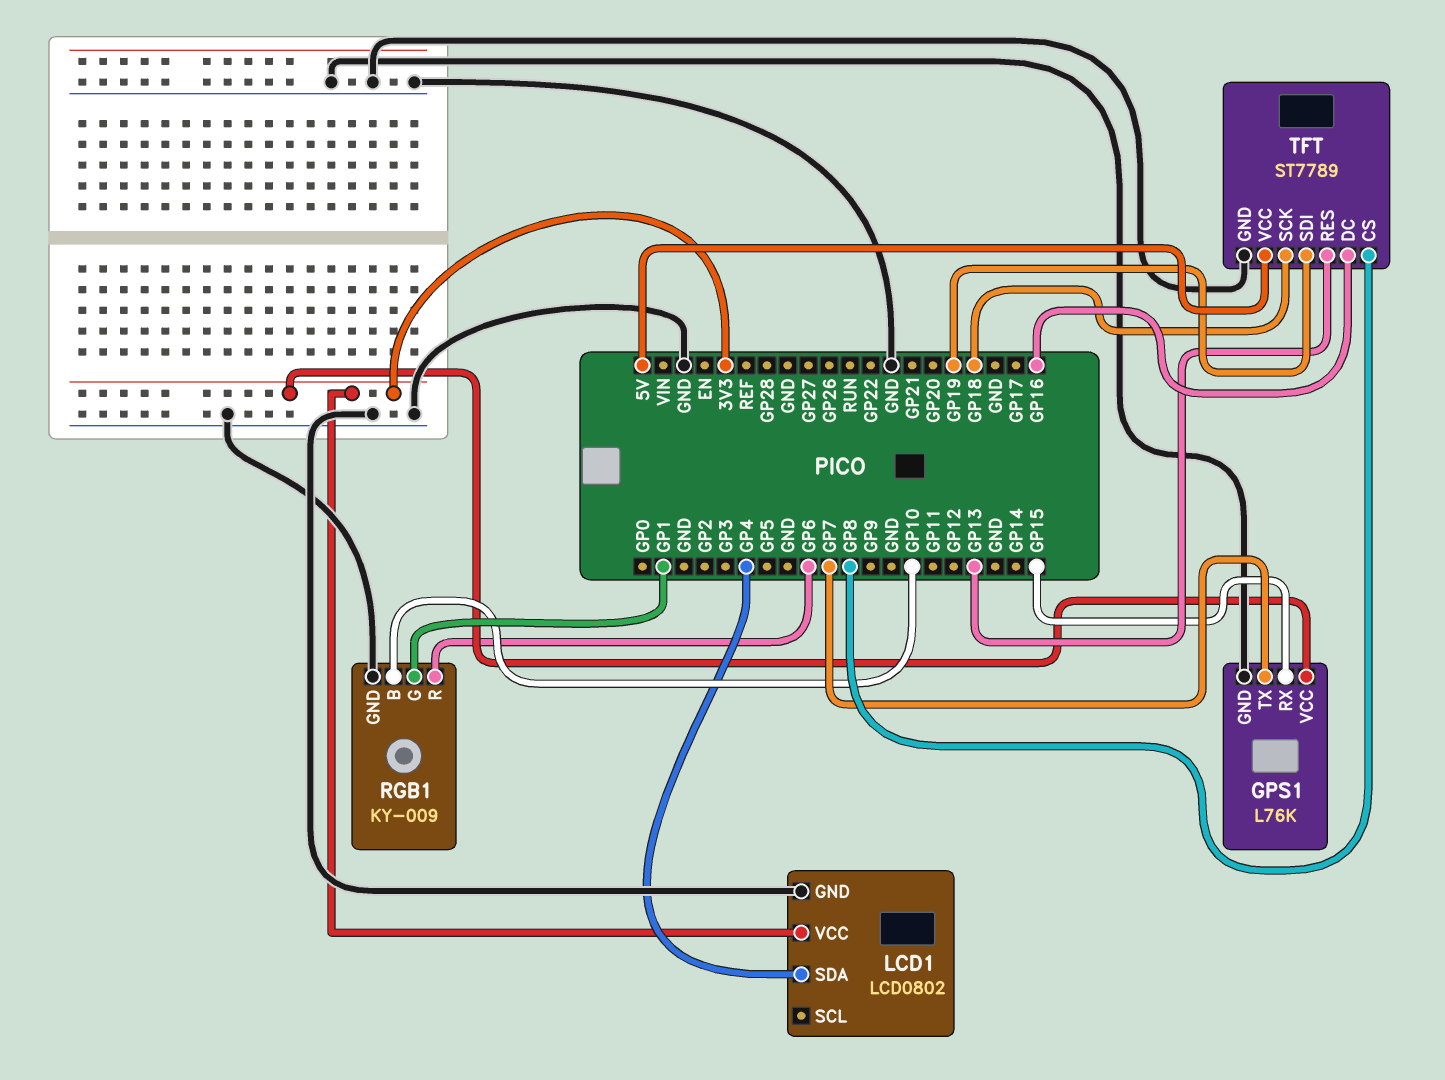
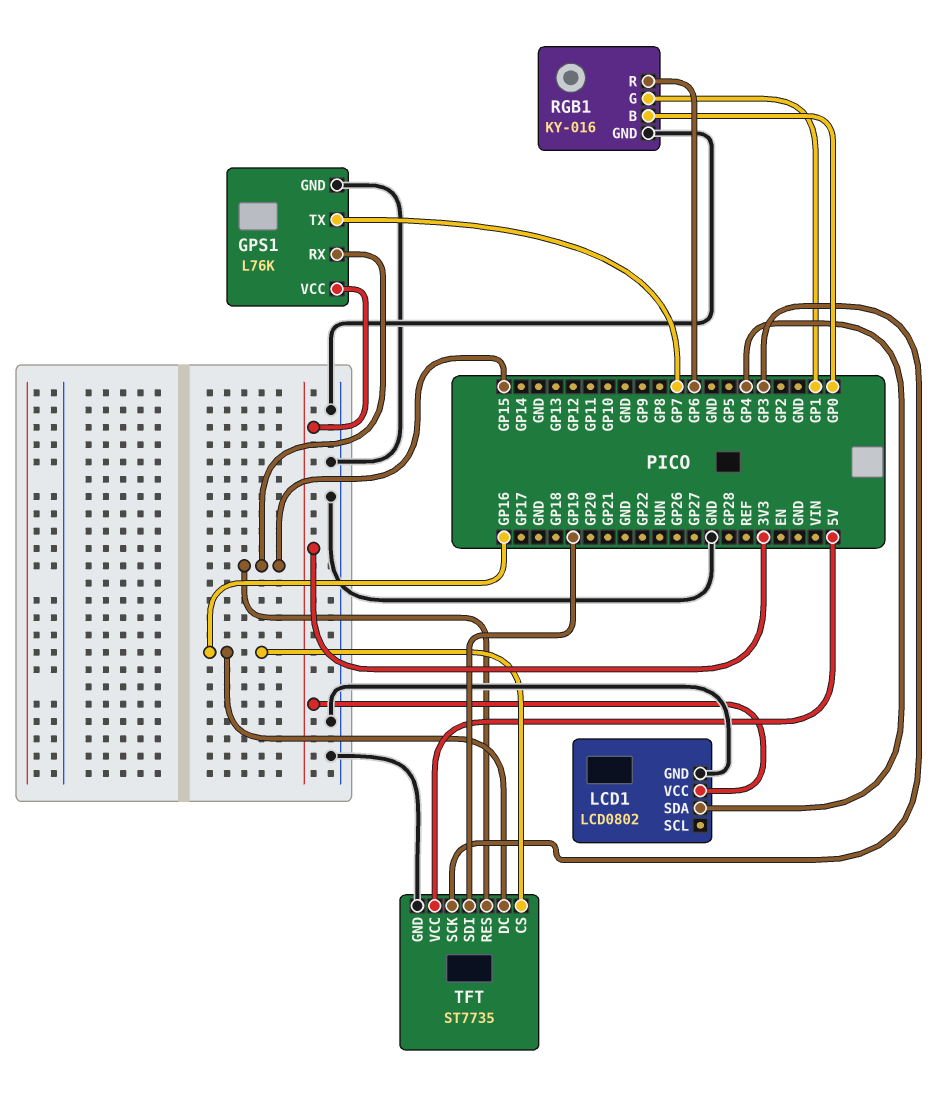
RGB1: KY-009 -> KY-016
RGB1 pin B: GP10 -> GP0
TFT: ST7789 -> ST7735
TFT pin CS: GP8 -> GP16
TFT pin RES: GP13 -> GP15
TFT pin SCK: GP18 -> GP3

